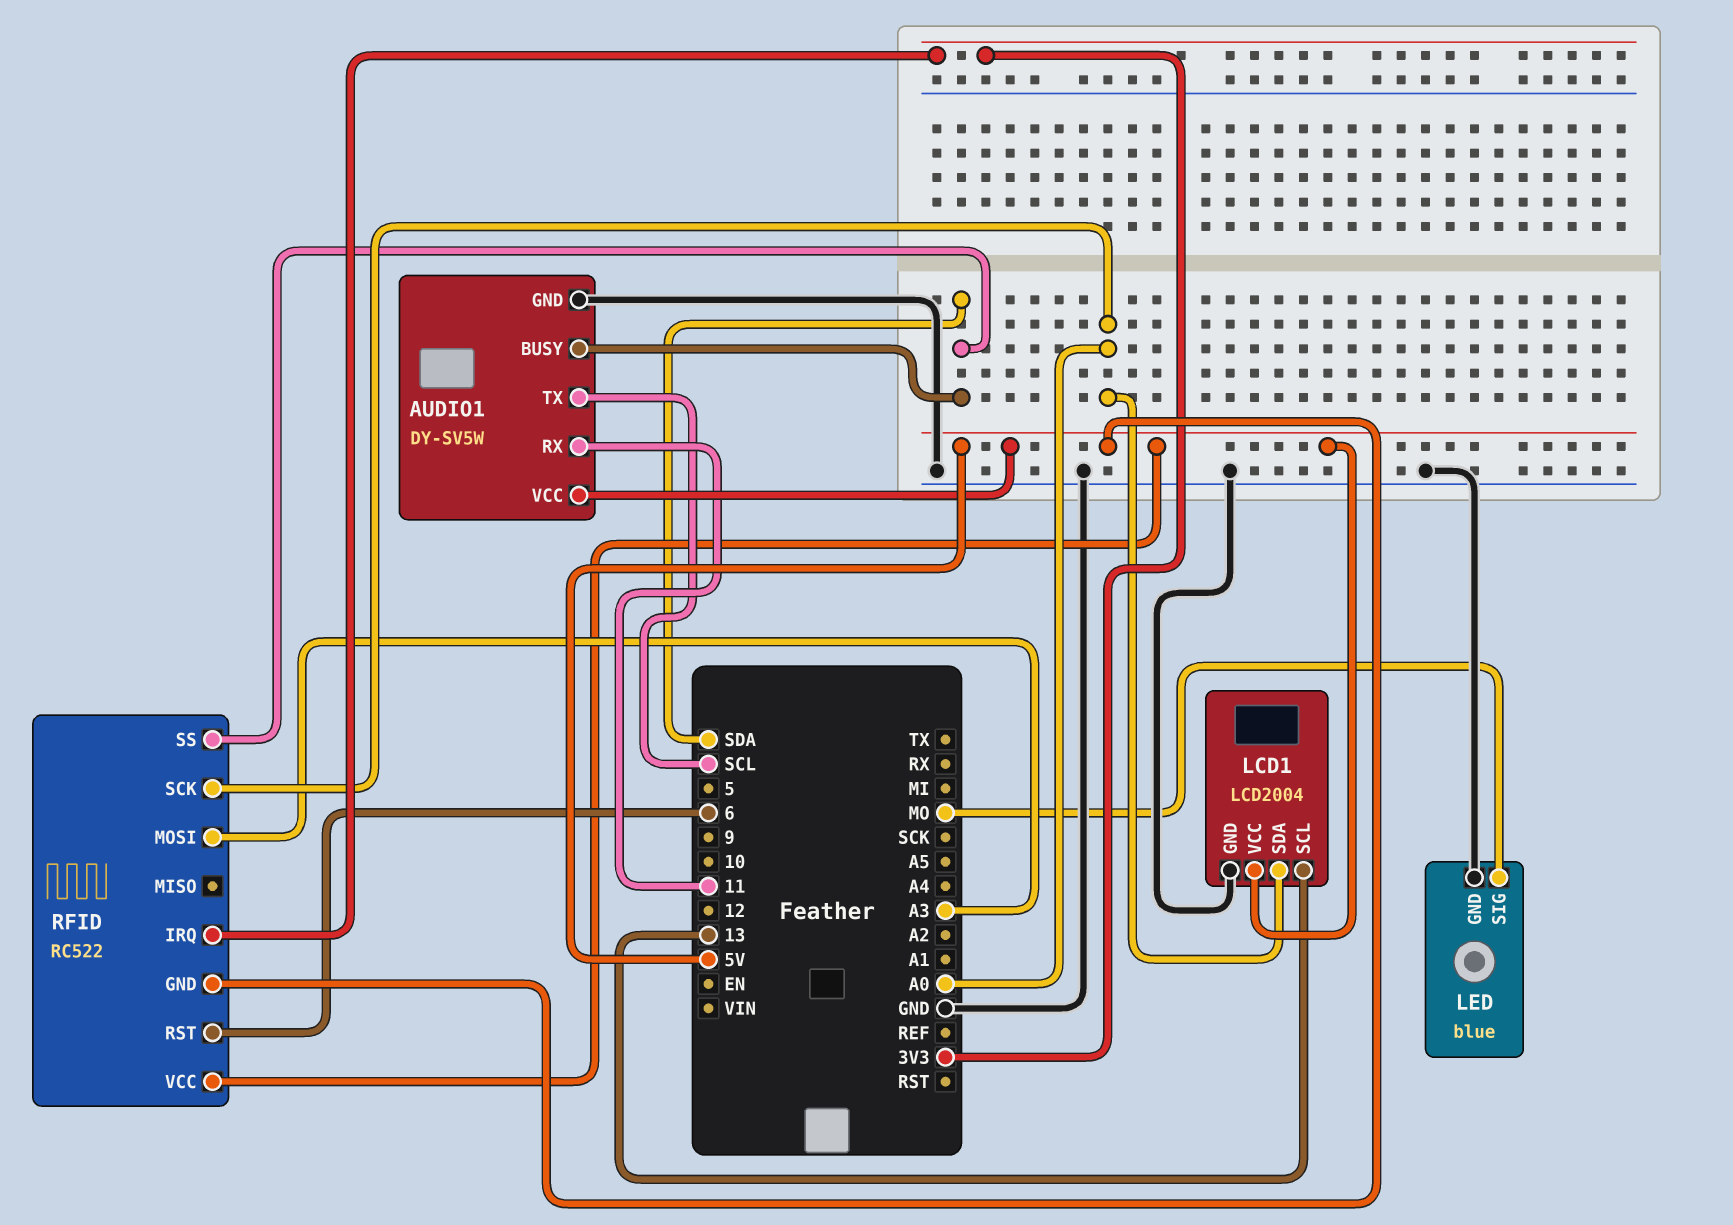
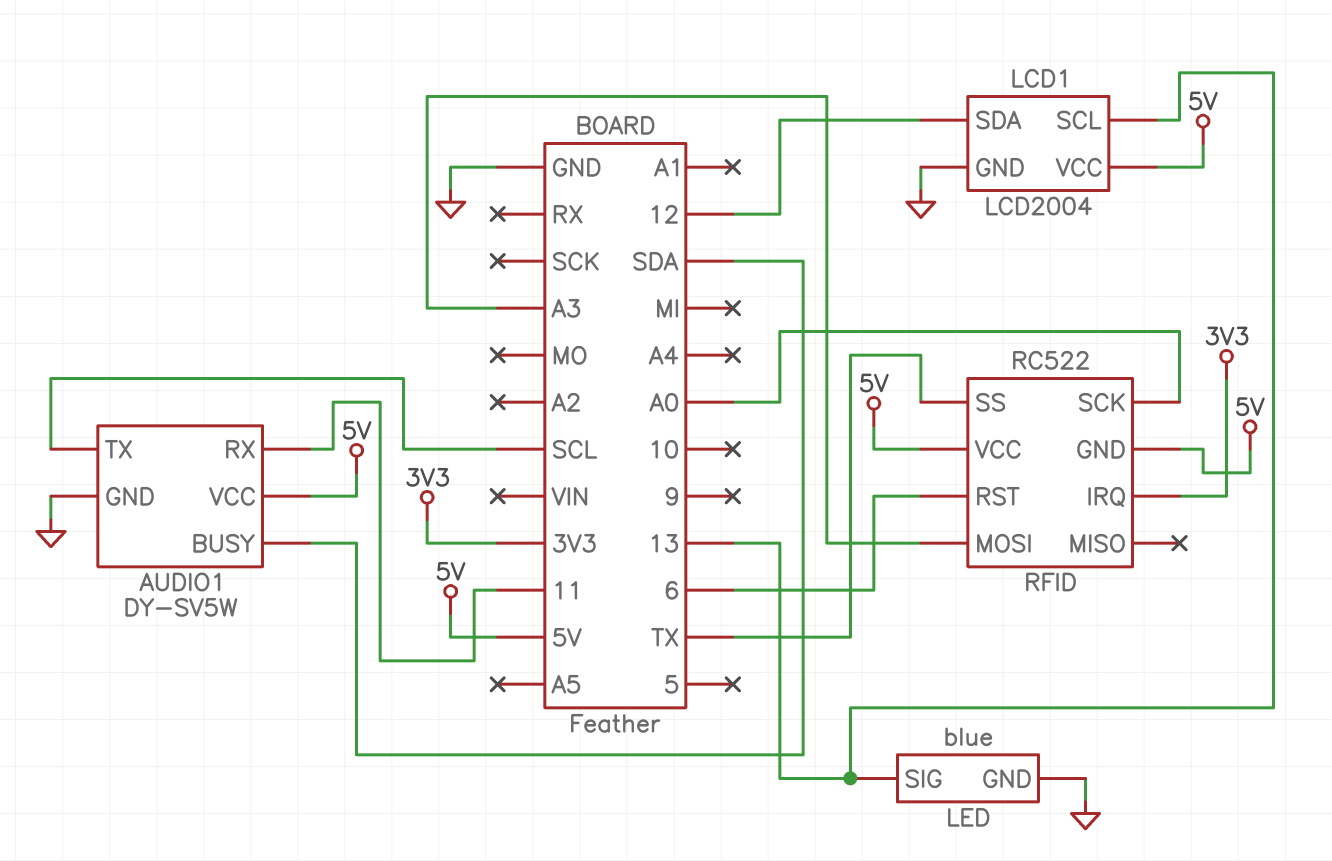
LCD1 pin SDA: A0 -> 12
LED pin SIG: MO -> 13
RFID pin SS: SDA -> TX

